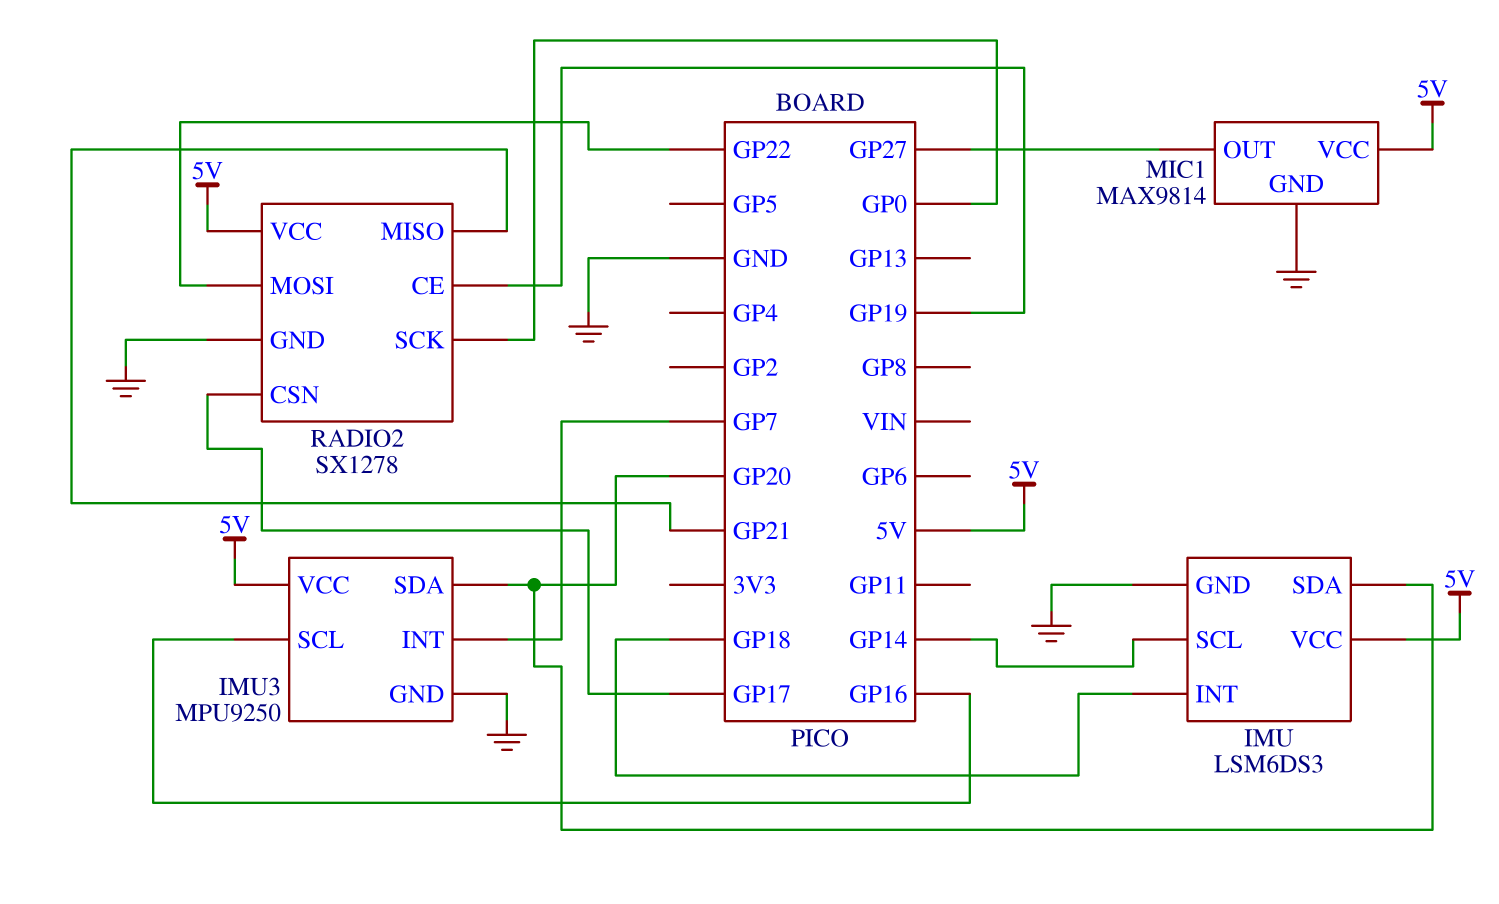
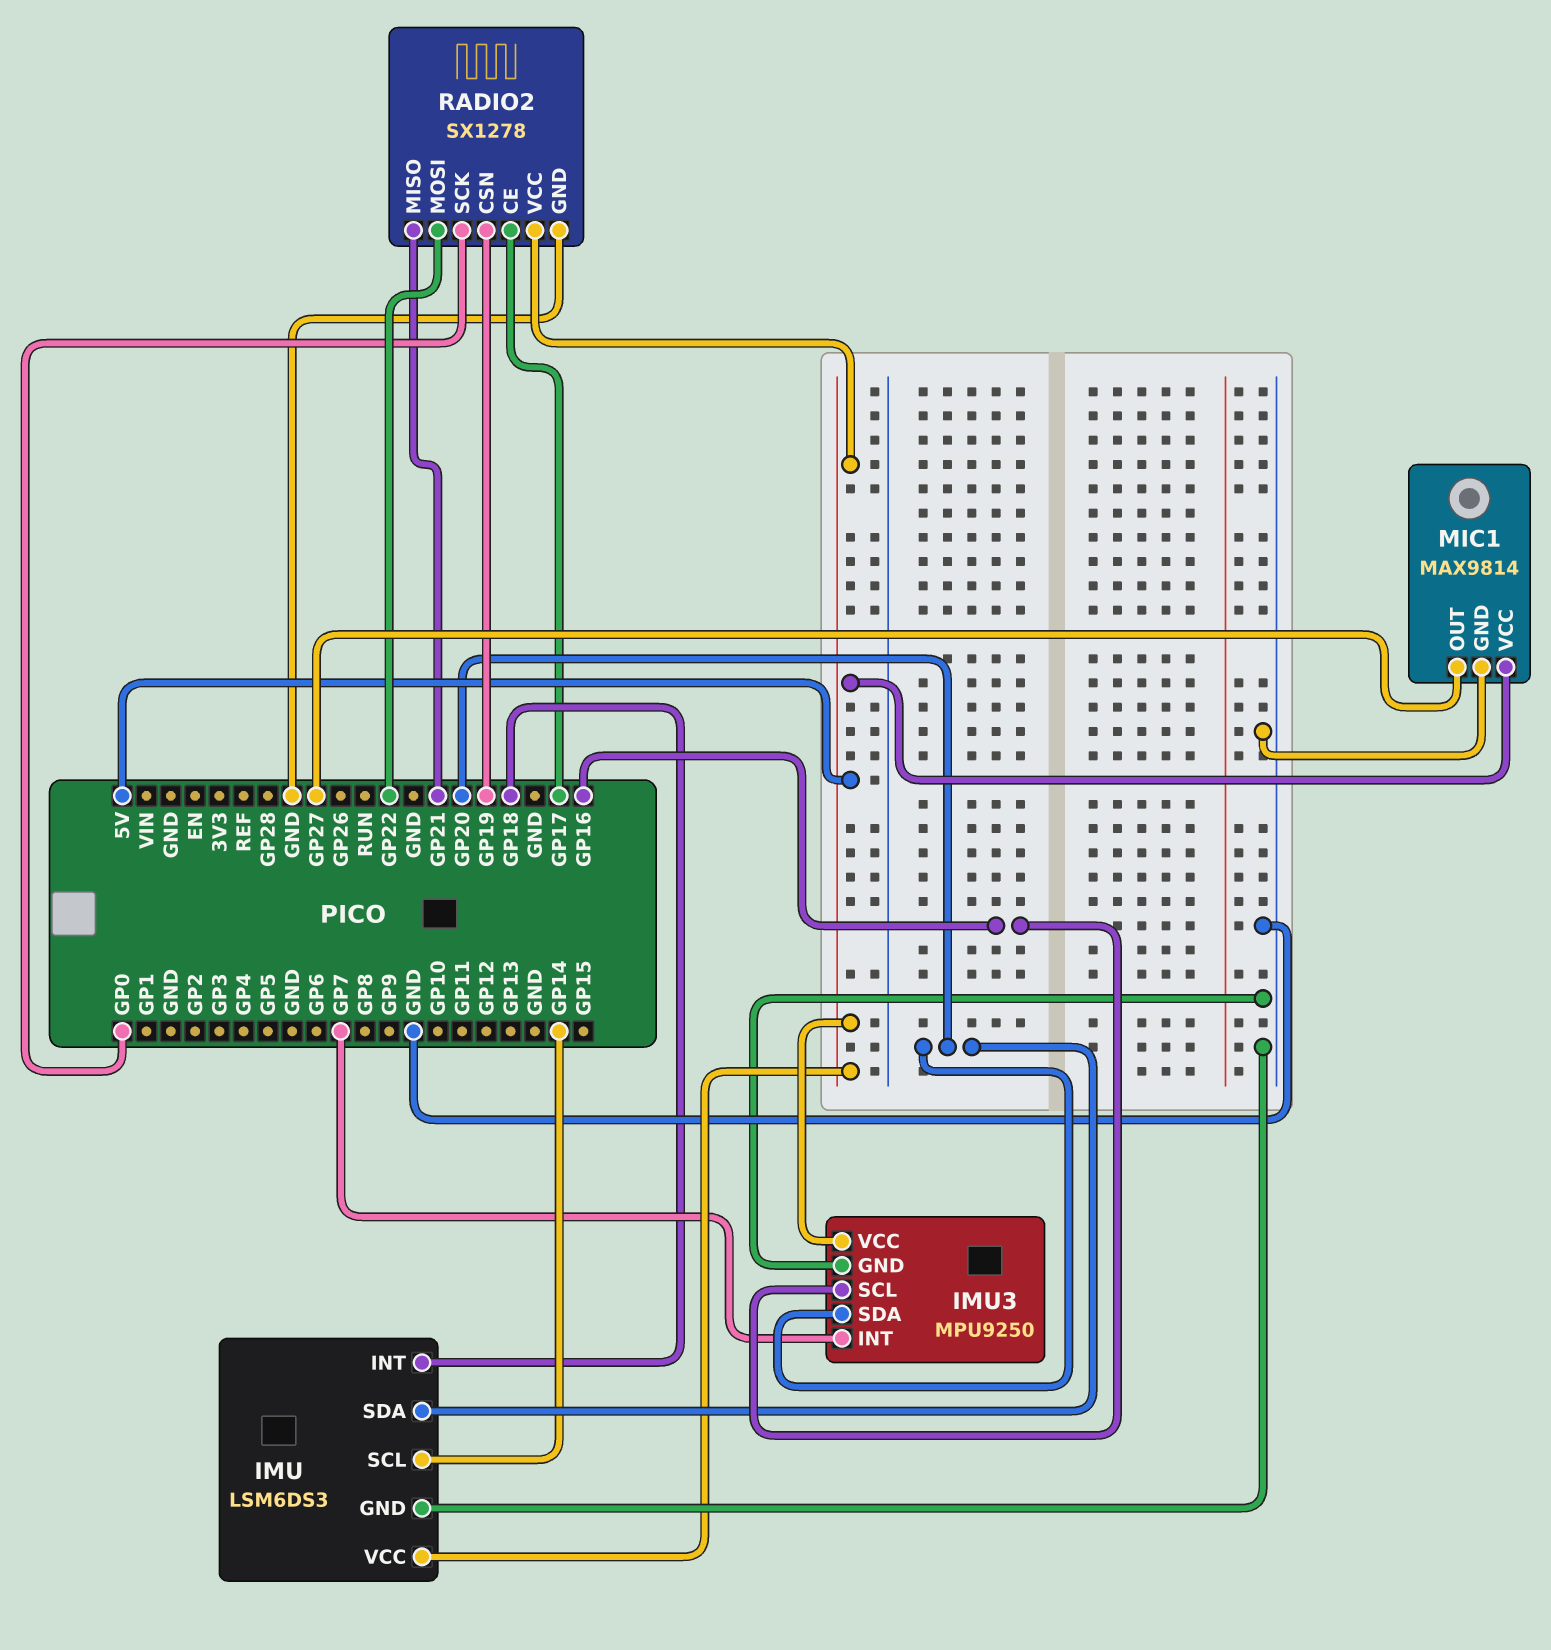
RADIO2 pin CE: GP19 -> GP17
RADIO2 pin CSN: GP17 -> GP19

